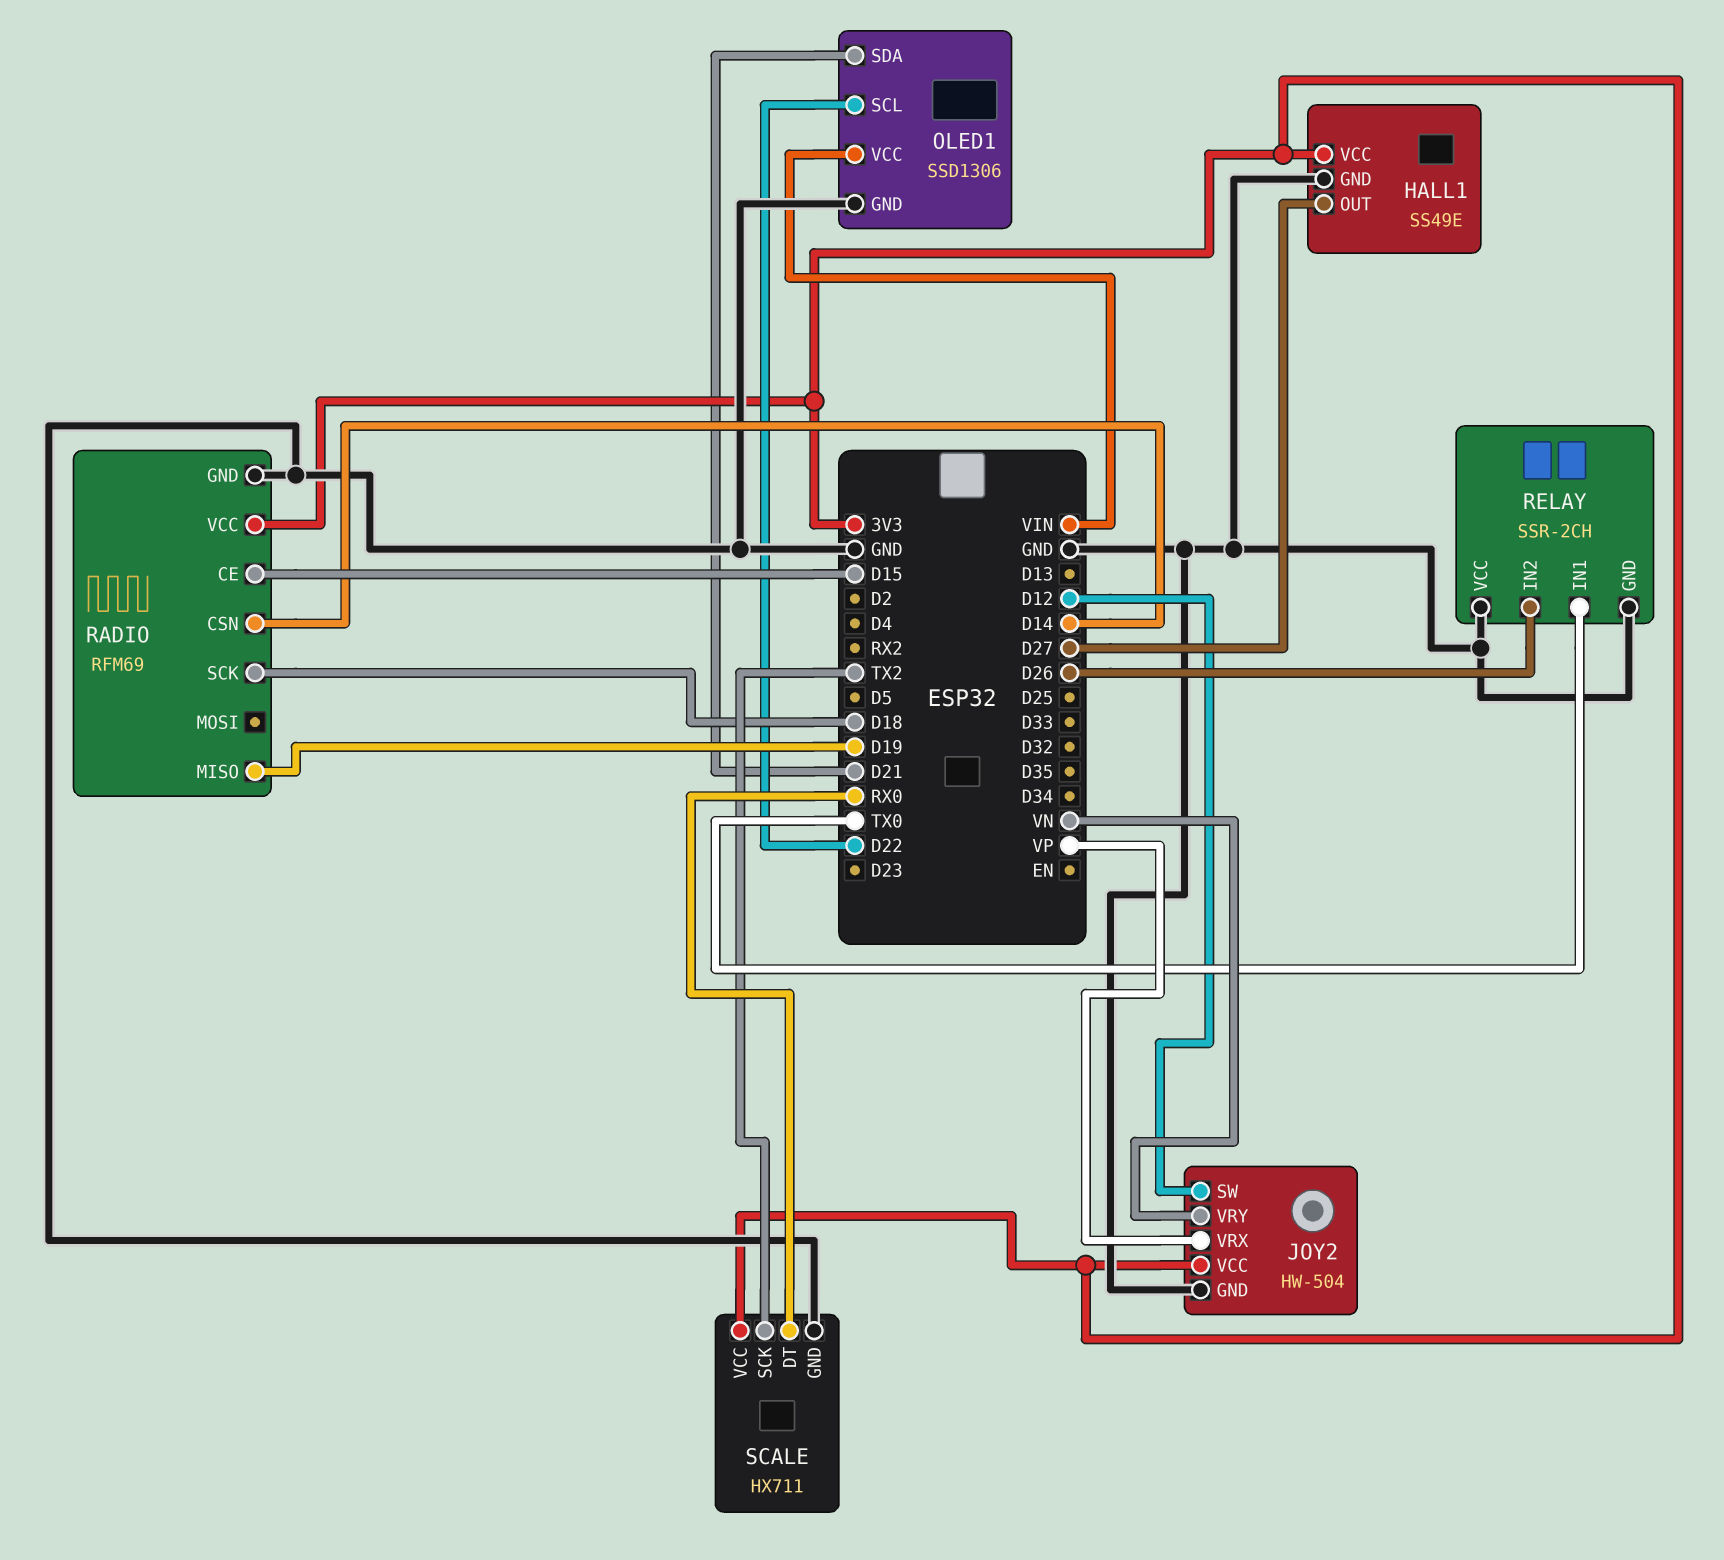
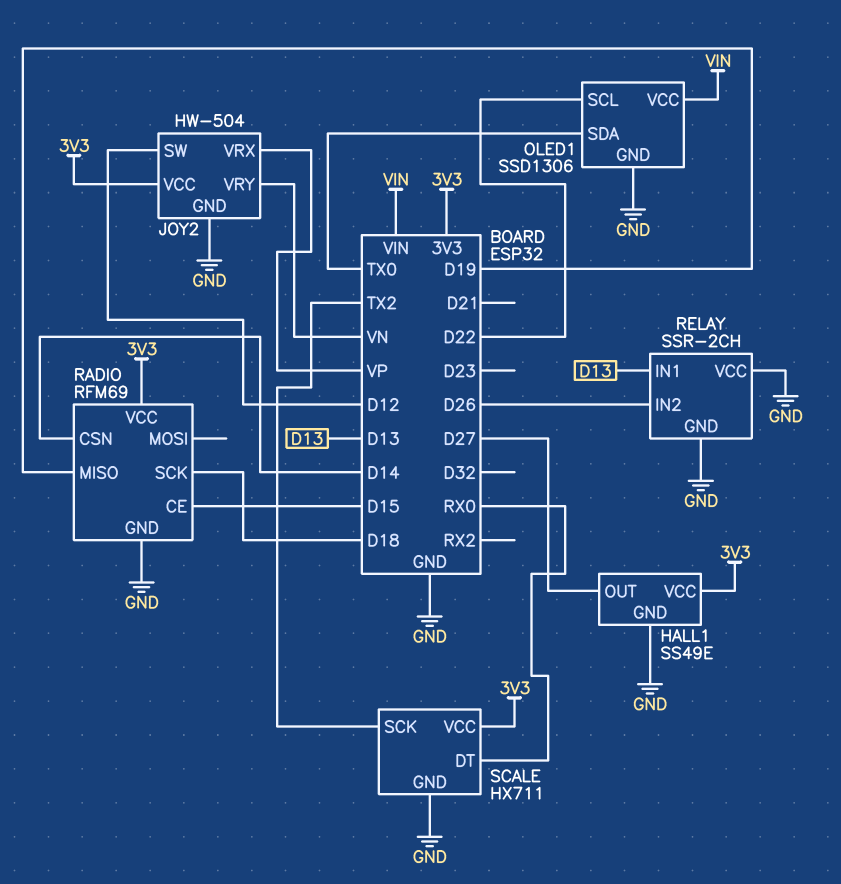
OLED1 pin SDA: D21 -> TX0
RELAY pin IN1: TX0 -> D13

